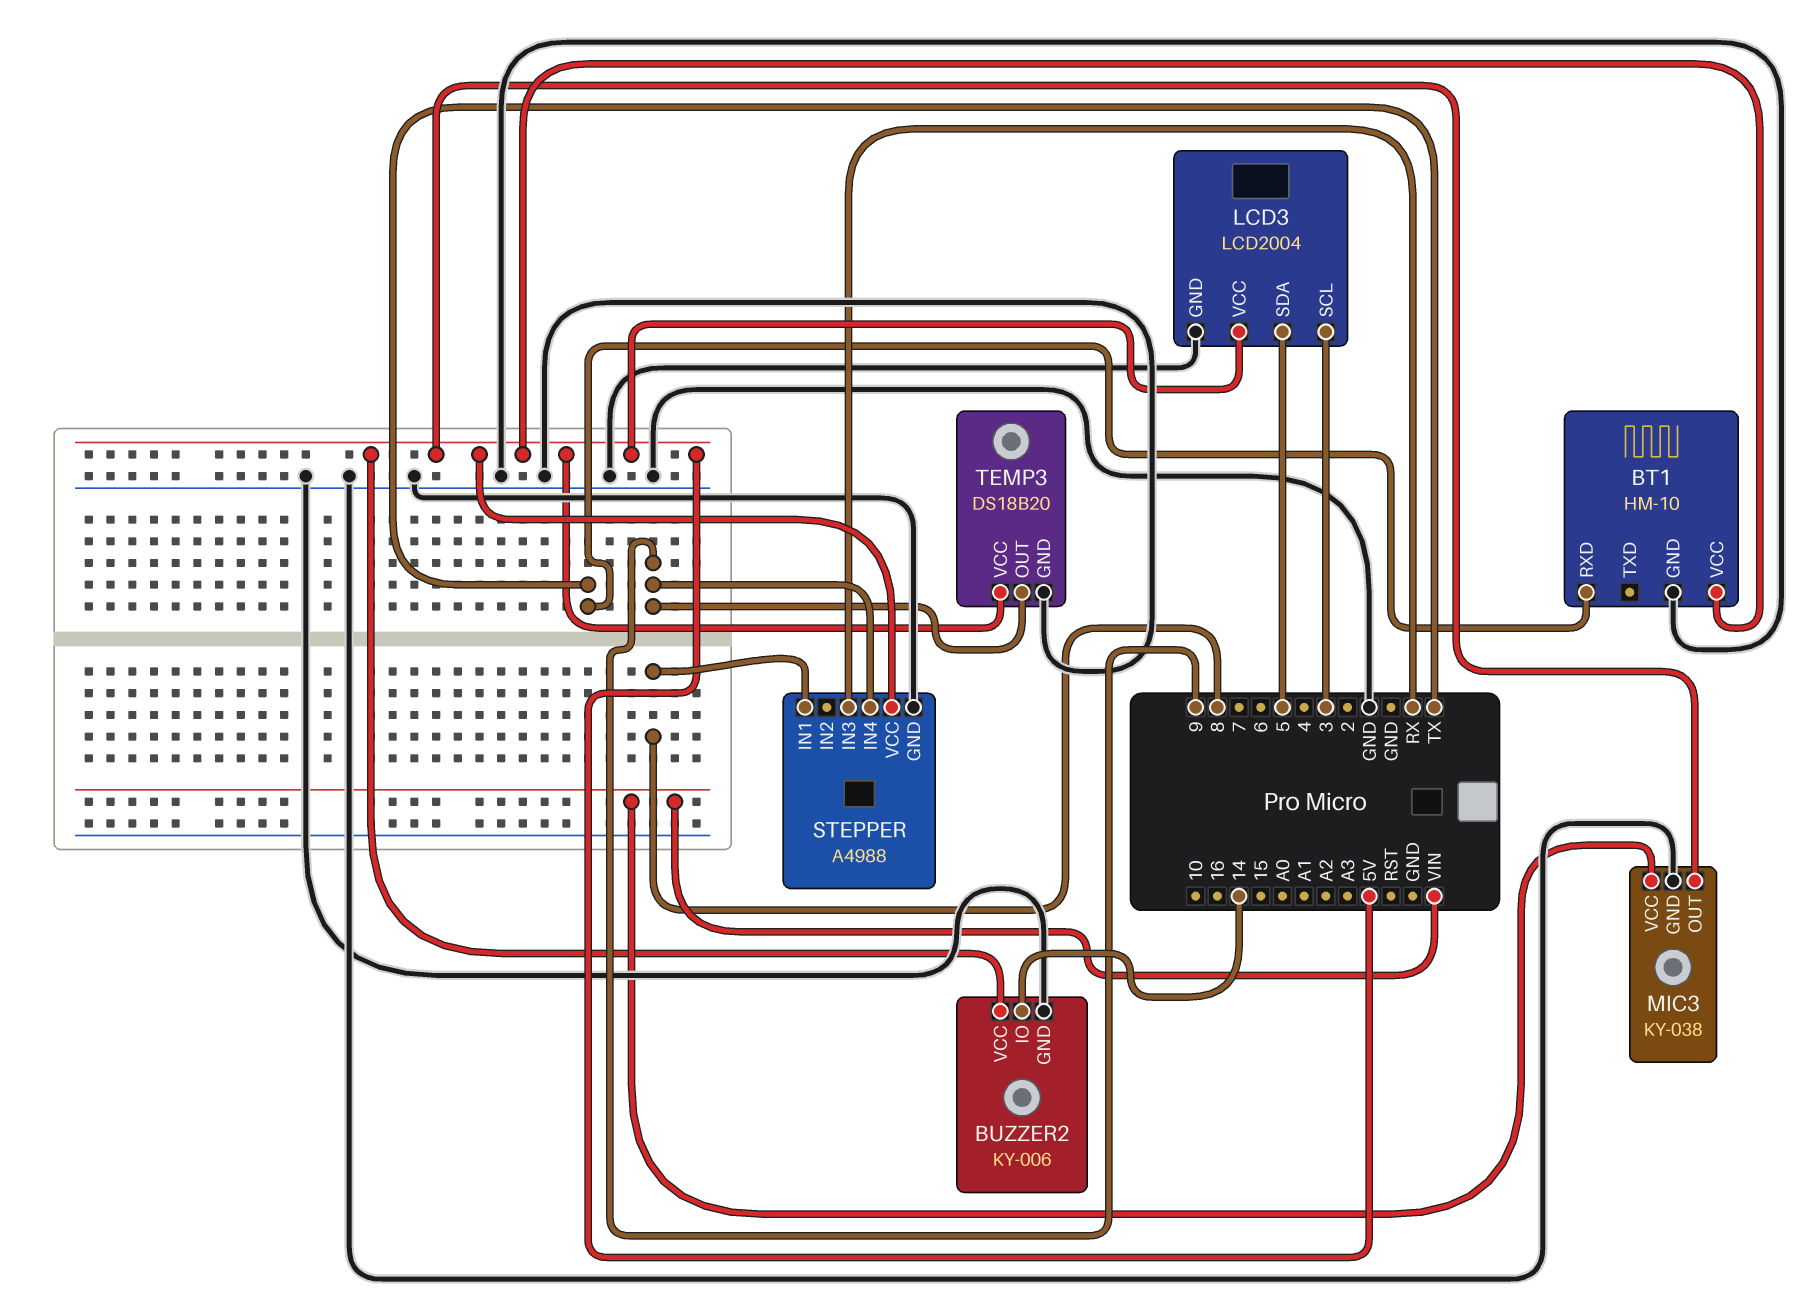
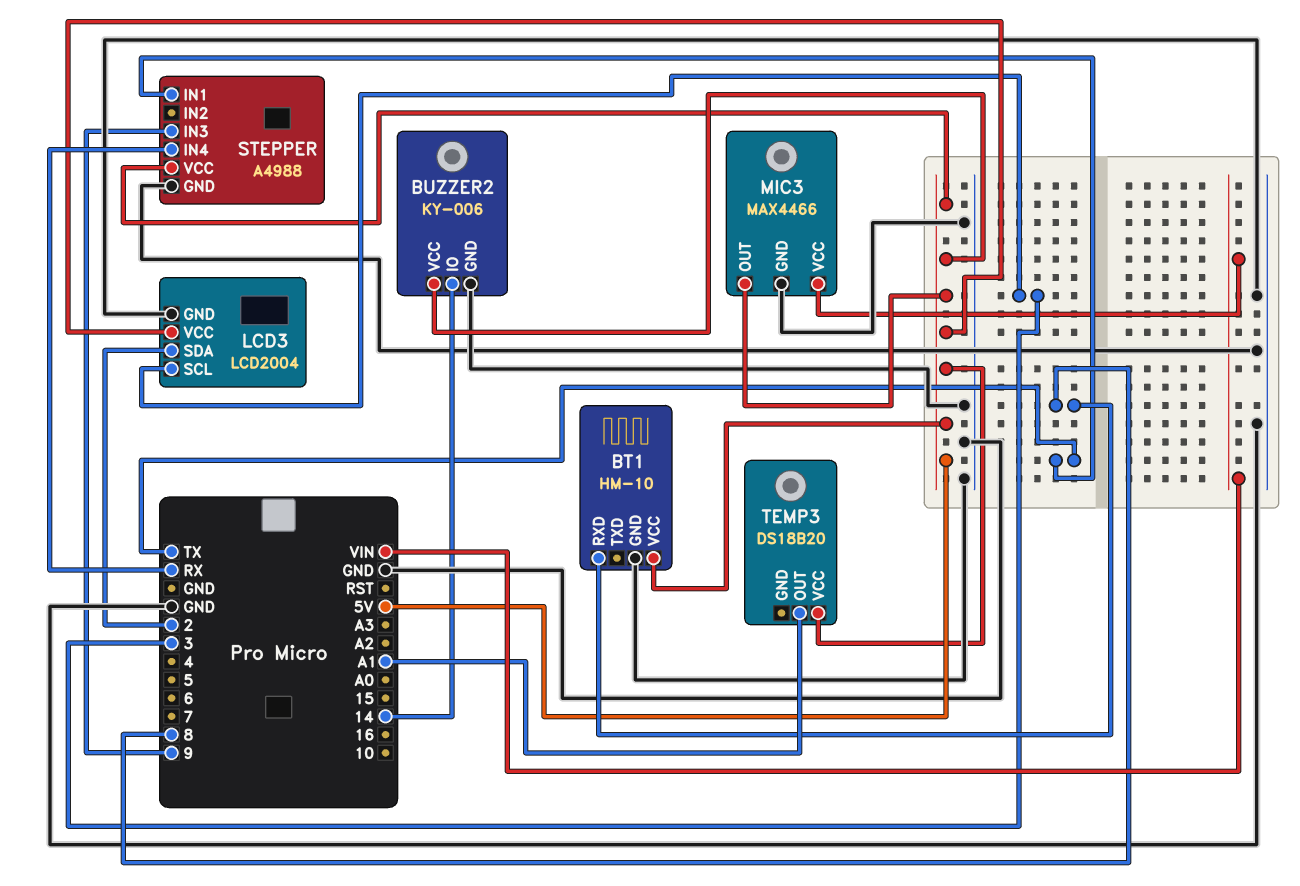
BT1 pin RXD: TX -> 8
LCD3 pin SDA: 5 -> 2
MIC3: KY-038 -> MAX4466
STEPPER pin IN1: 8 -> TX
STEPPER pin IN3: RX -> 9
STEPPER pin IN4: 9 -> RX
TEMP3 pin GND: GND -> none
TEMP3 pin OUT: 9 -> A1

